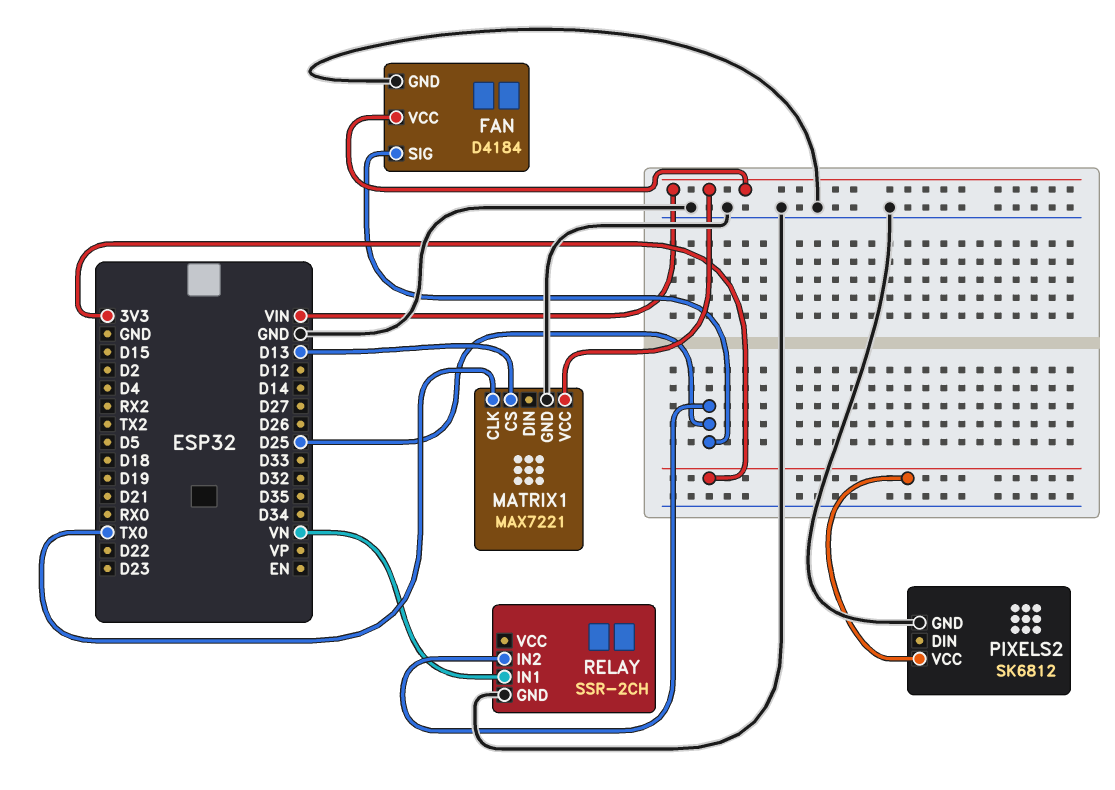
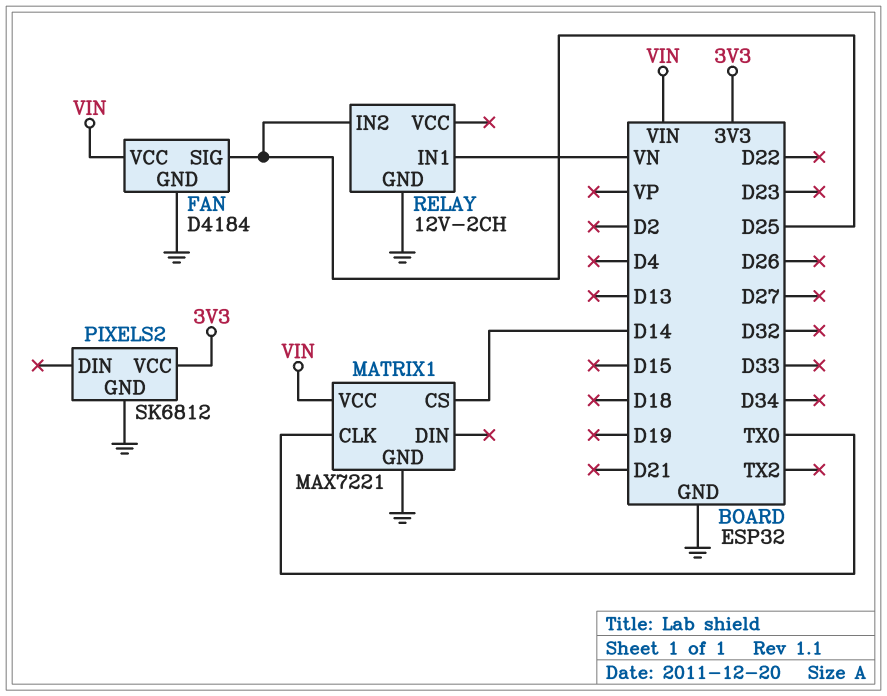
MATRIX1 pin CS: D13 -> D14
RELAY: SSR-2CH -> 12V-2CH

